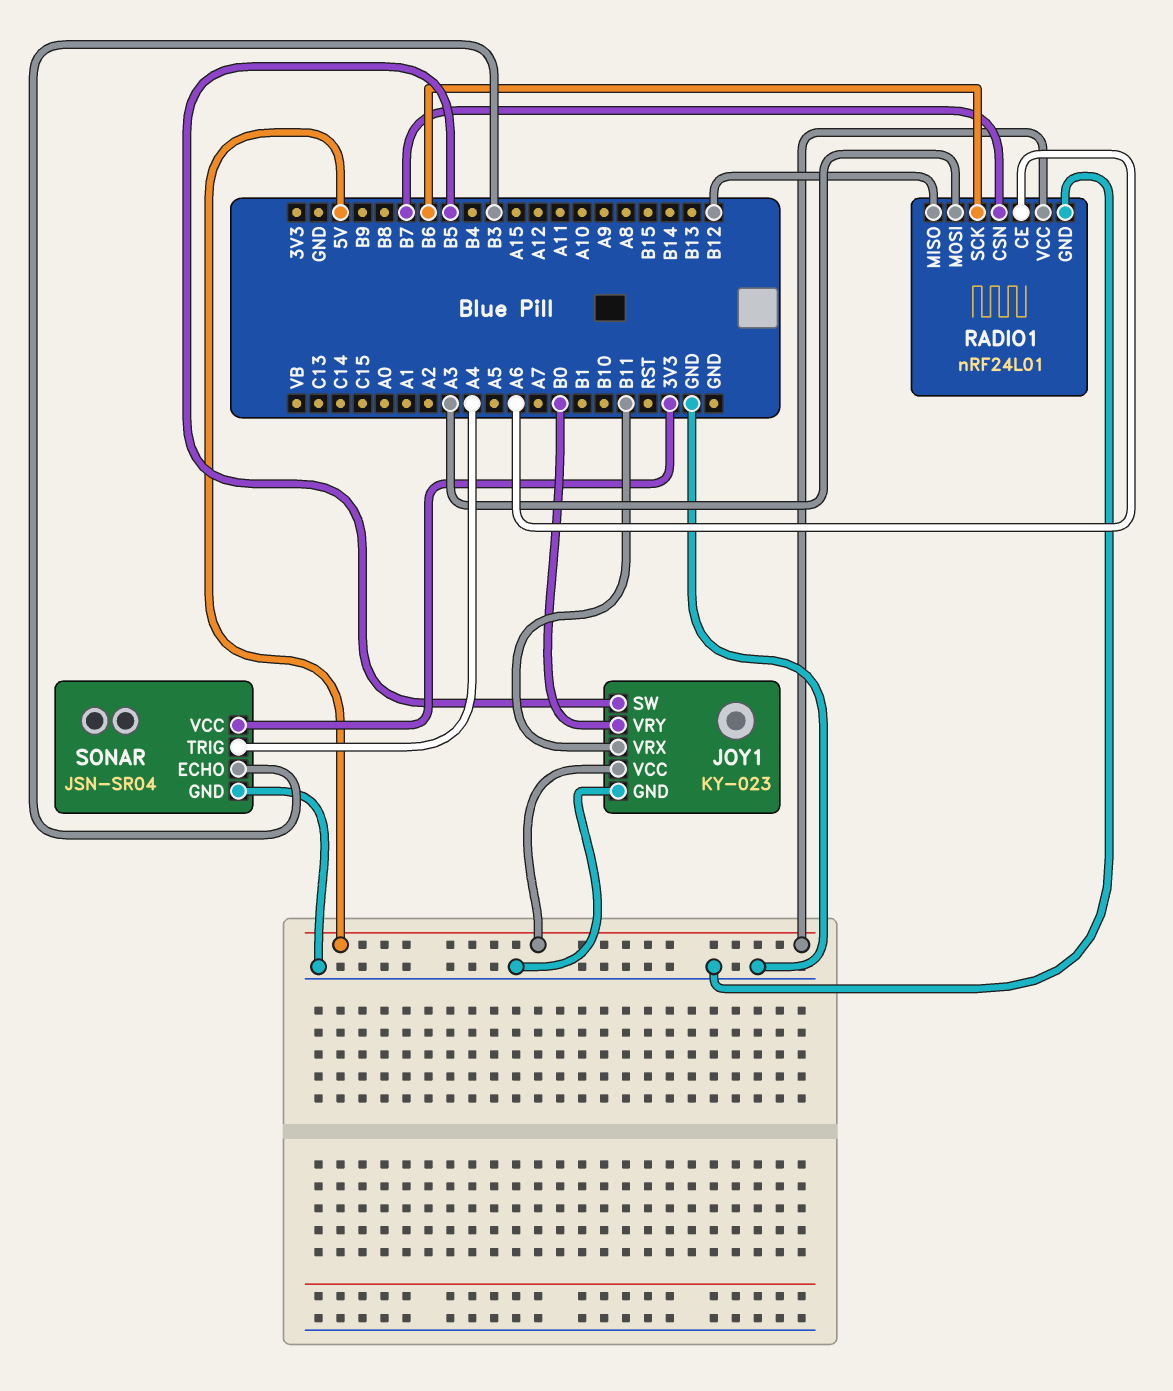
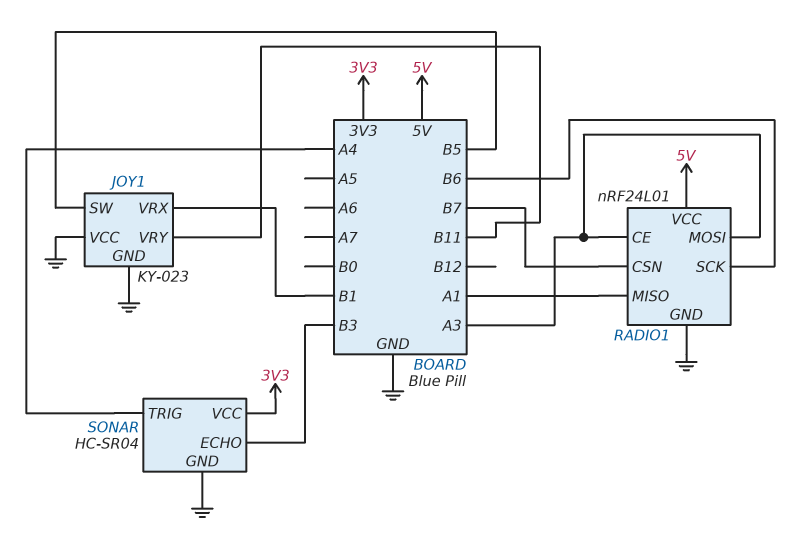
JOY1 pin VCC: 5V -> GND
JOY1 pin VRX: B11 -> B1
JOY1 pin VRY: B0 -> B11
RADIO1 pin CE: A6 -> A3
RADIO1 pin MISO: B12 -> A1
SONAR: JSN-SR04 -> HC-SR04

